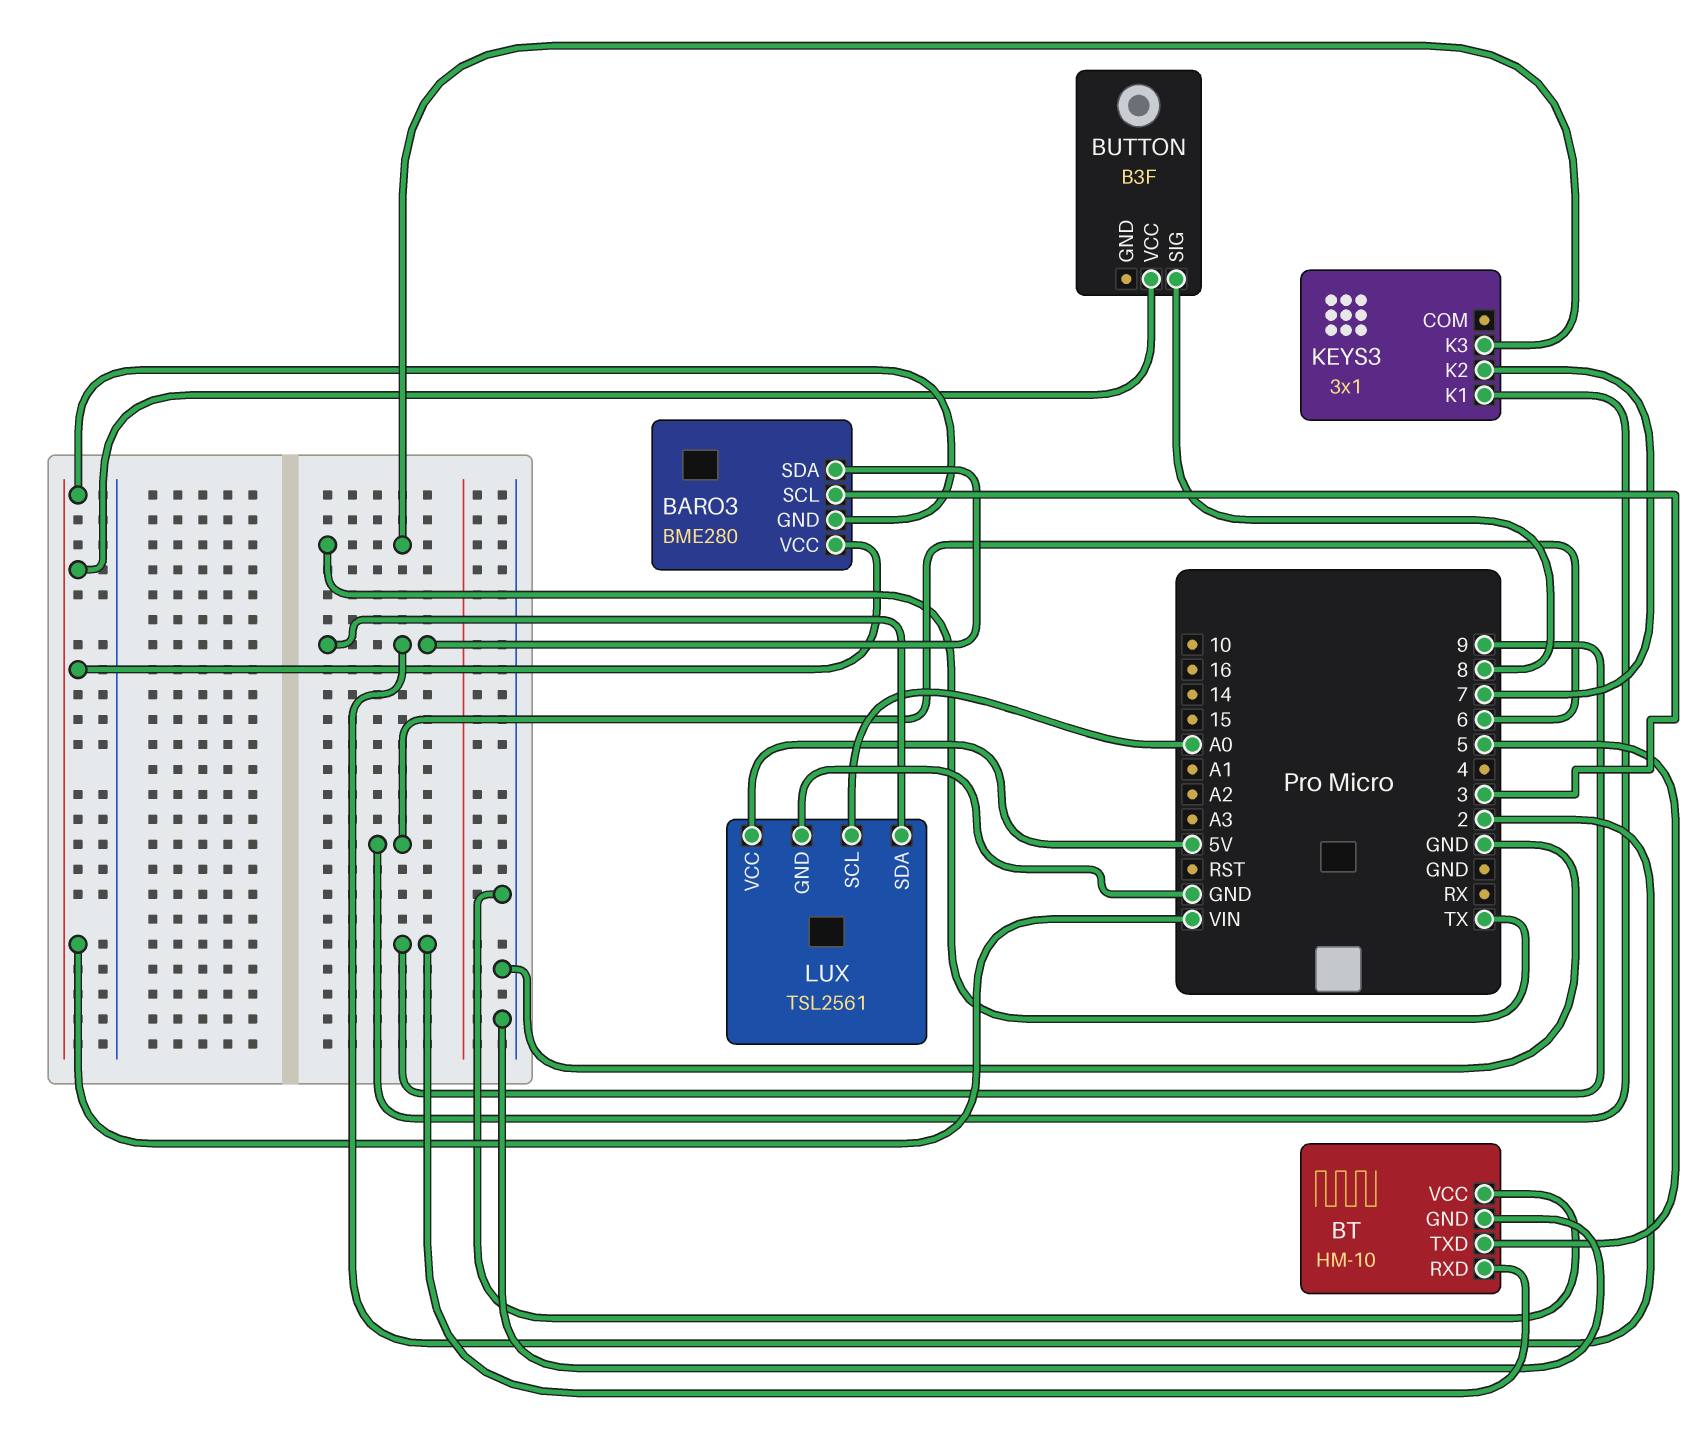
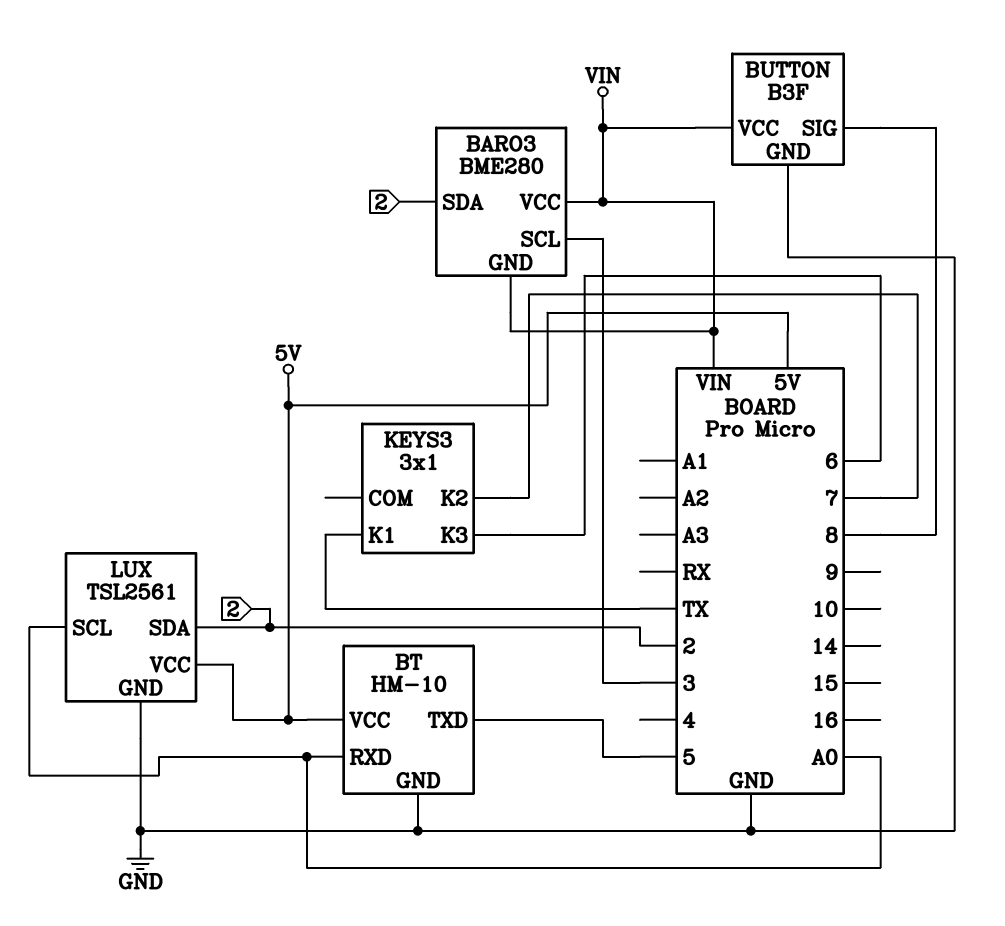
BT pin RXD: 9 -> A0
BT pin VCC: GND -> 5V
BUTTON pin GND: none -> GND
KEYS3 pin K1: 6 -> TX
KEYS3 pin K3: TX -> 6

